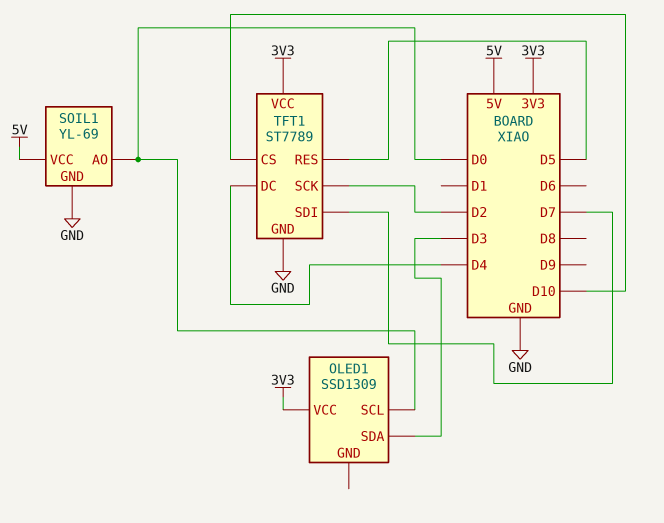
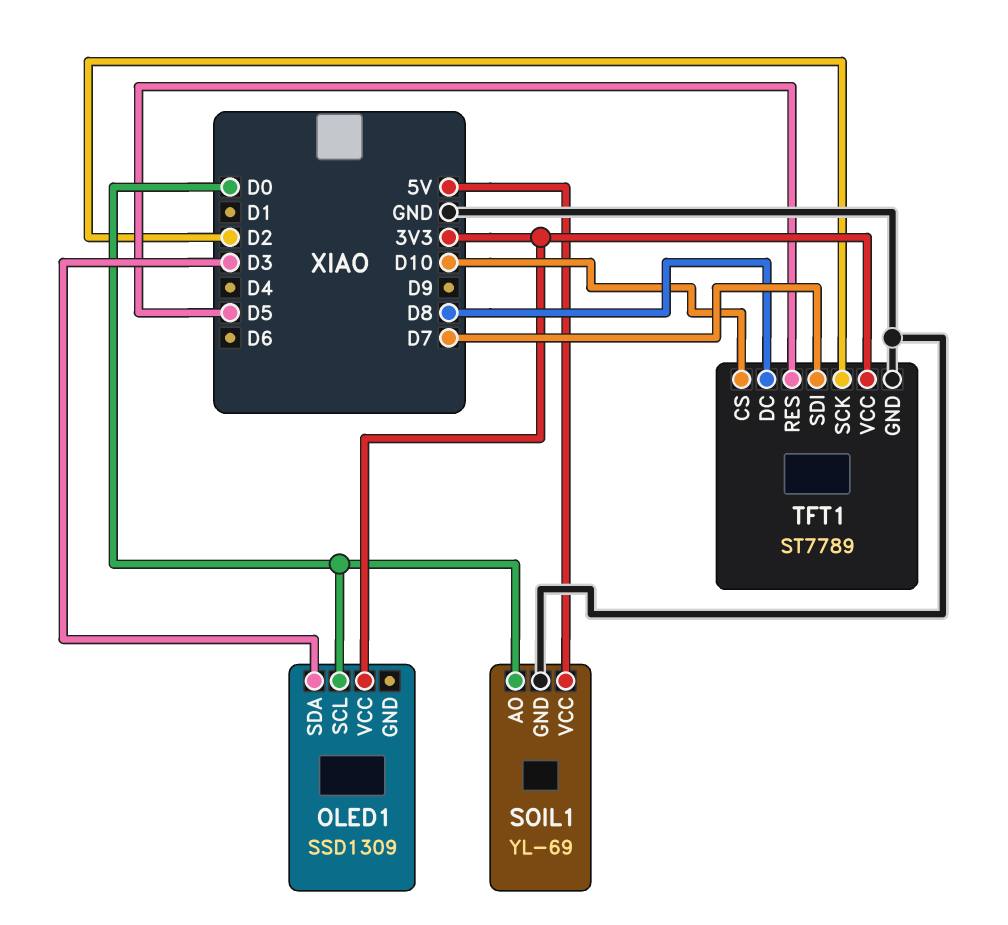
TFT1 pin DC: D4 -> D8

